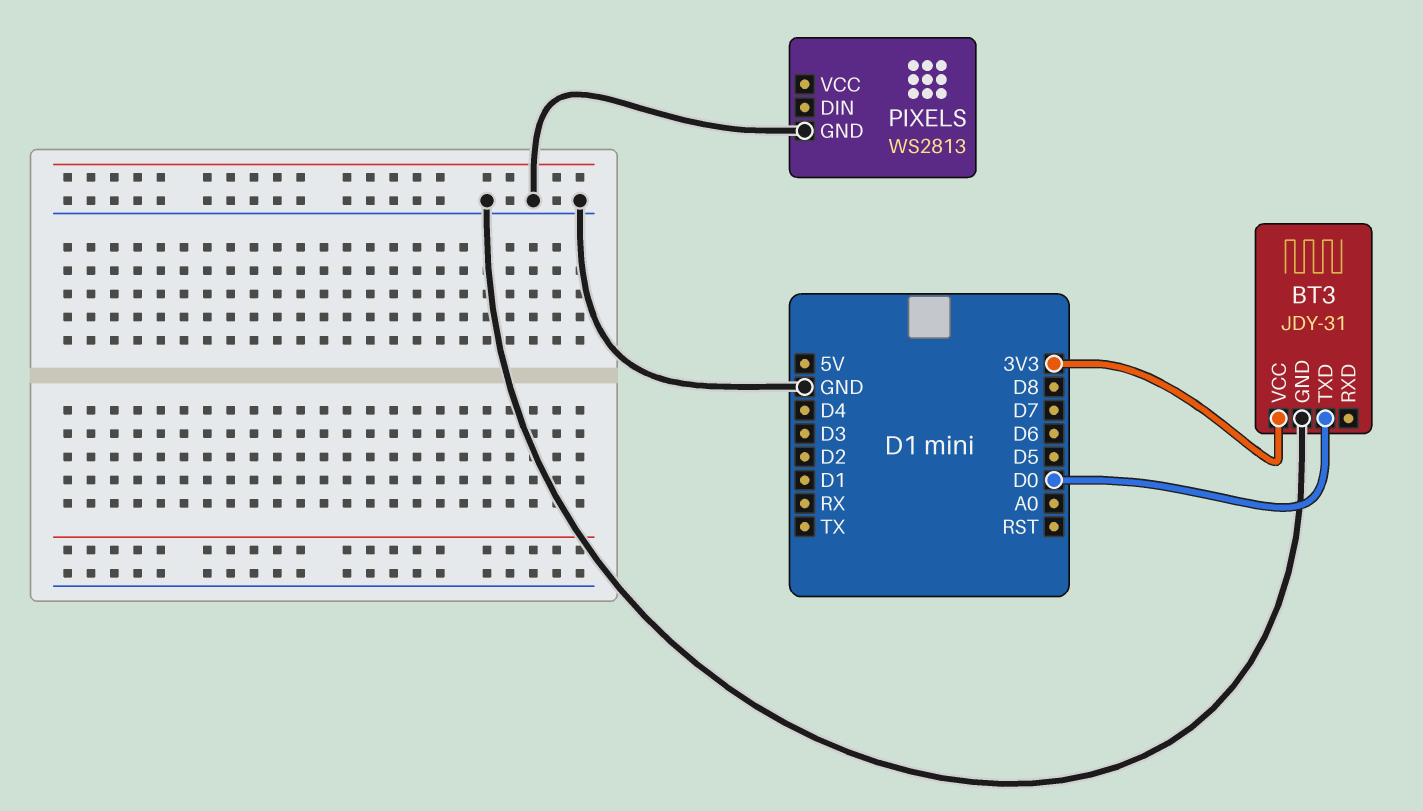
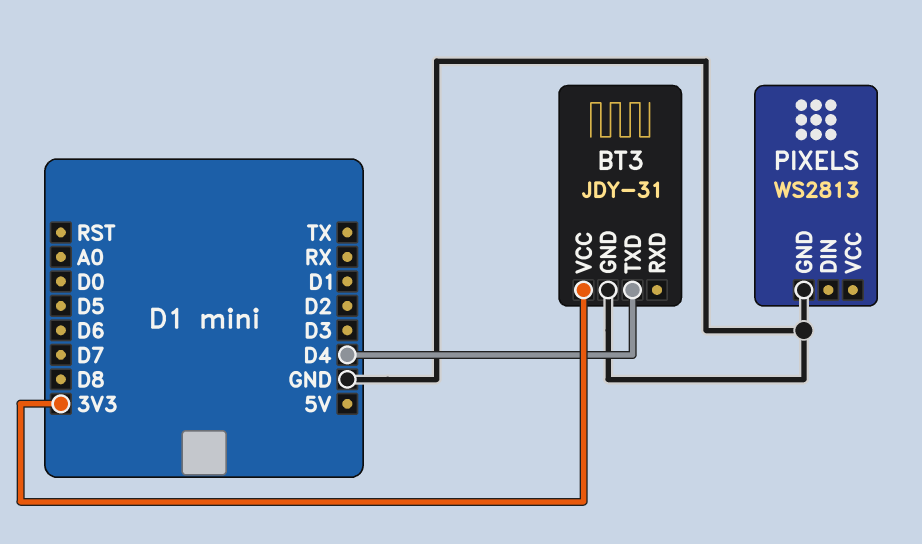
BT3 pin TXD: D0 -> D4

